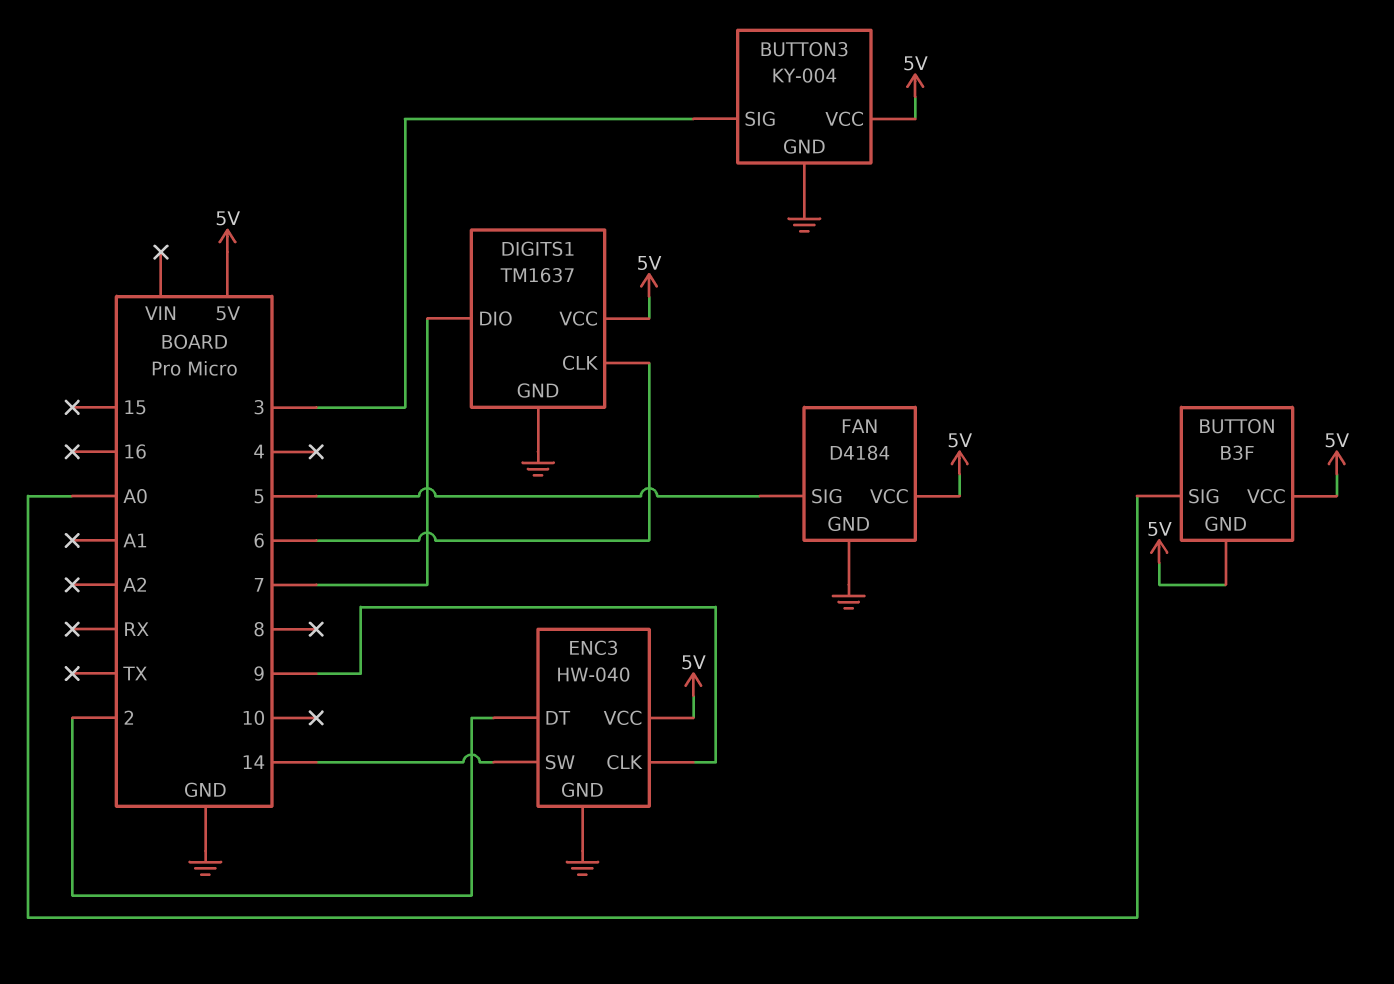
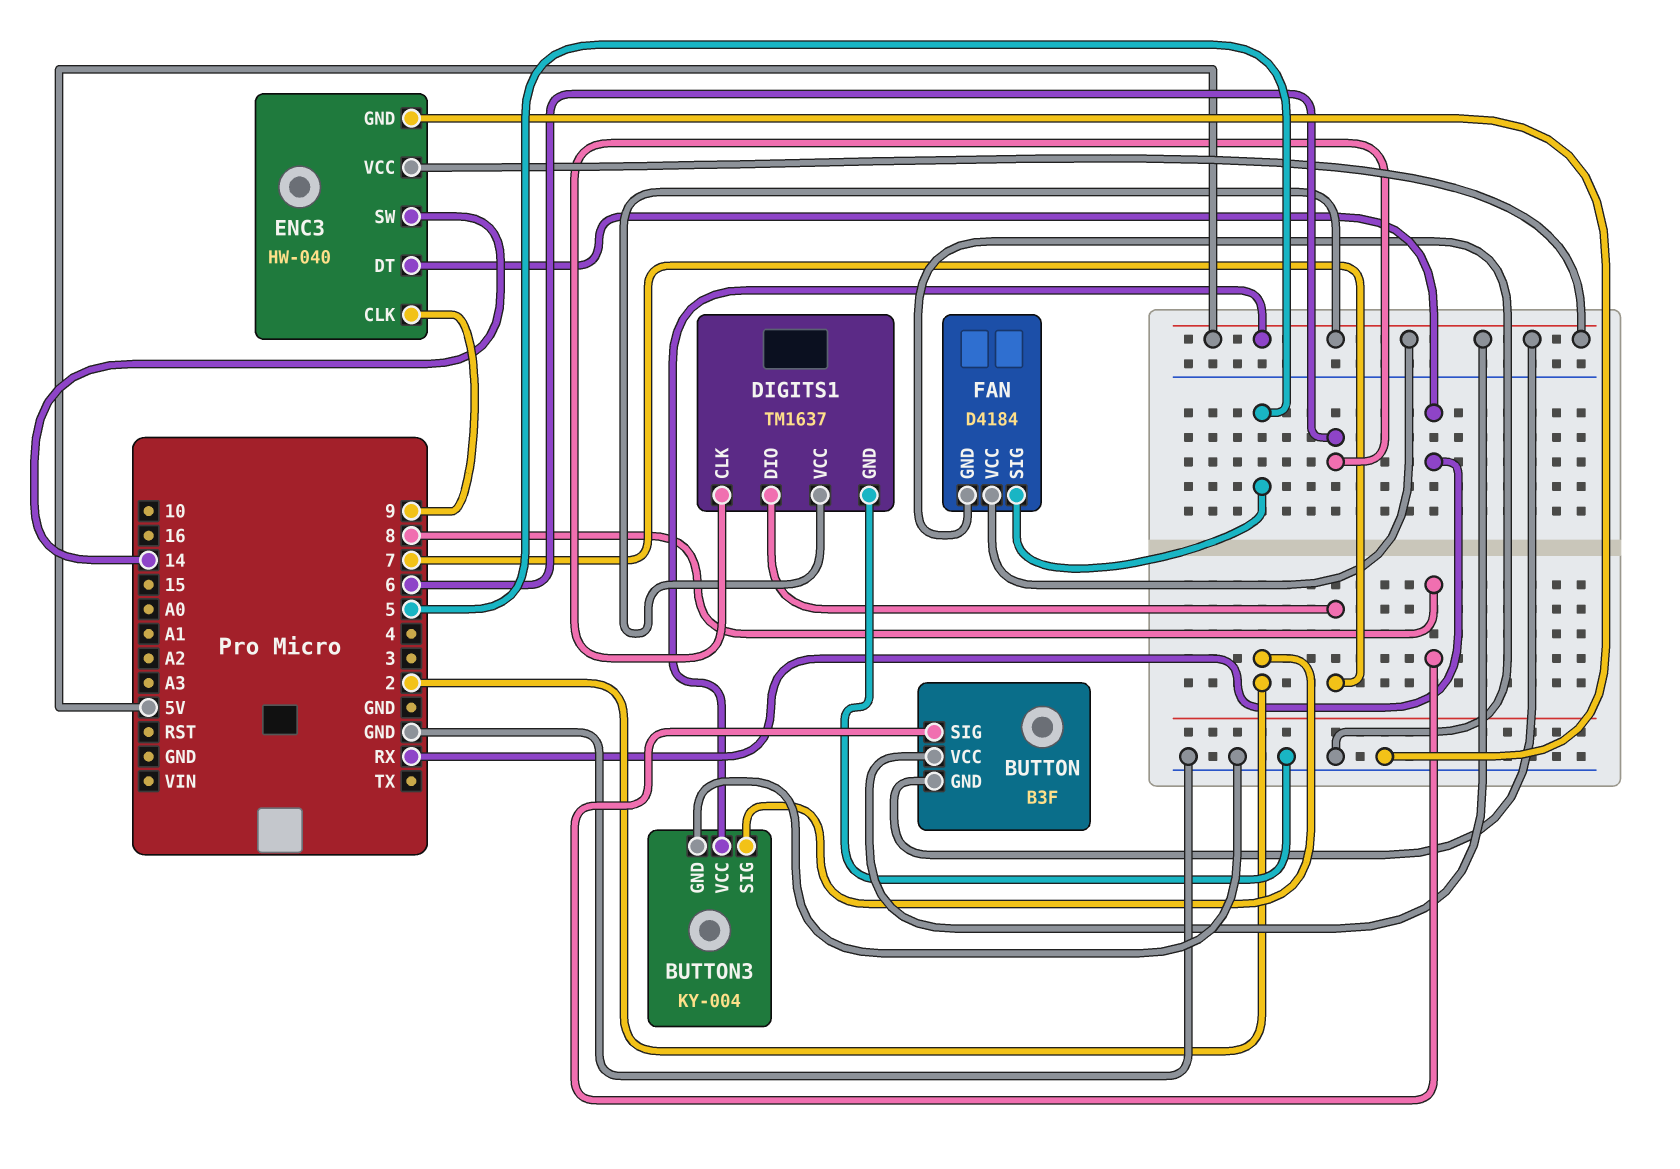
BUTTON pin SIG: A0 -> 8
BUTTON3 pin SIG: 3 -> 2
ENC3 pin DT: 2 -> RX

